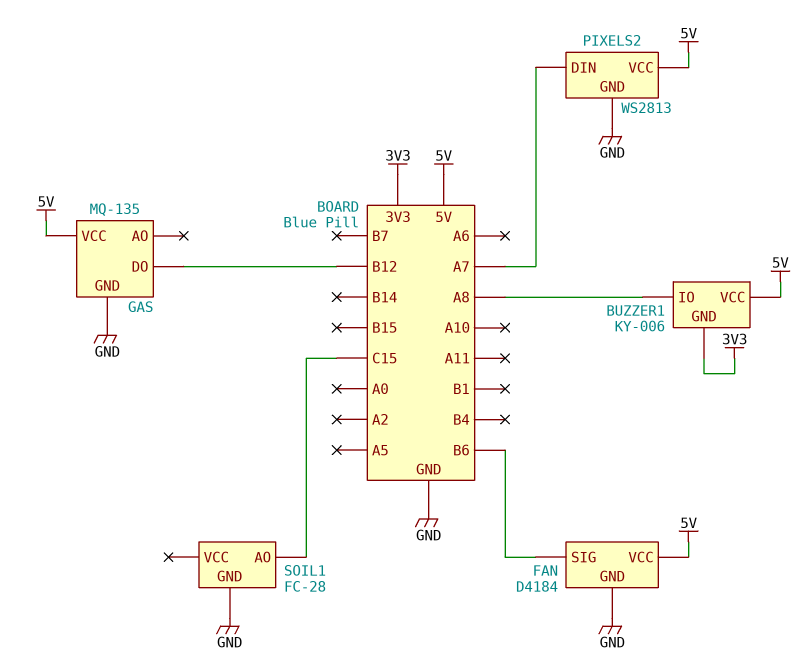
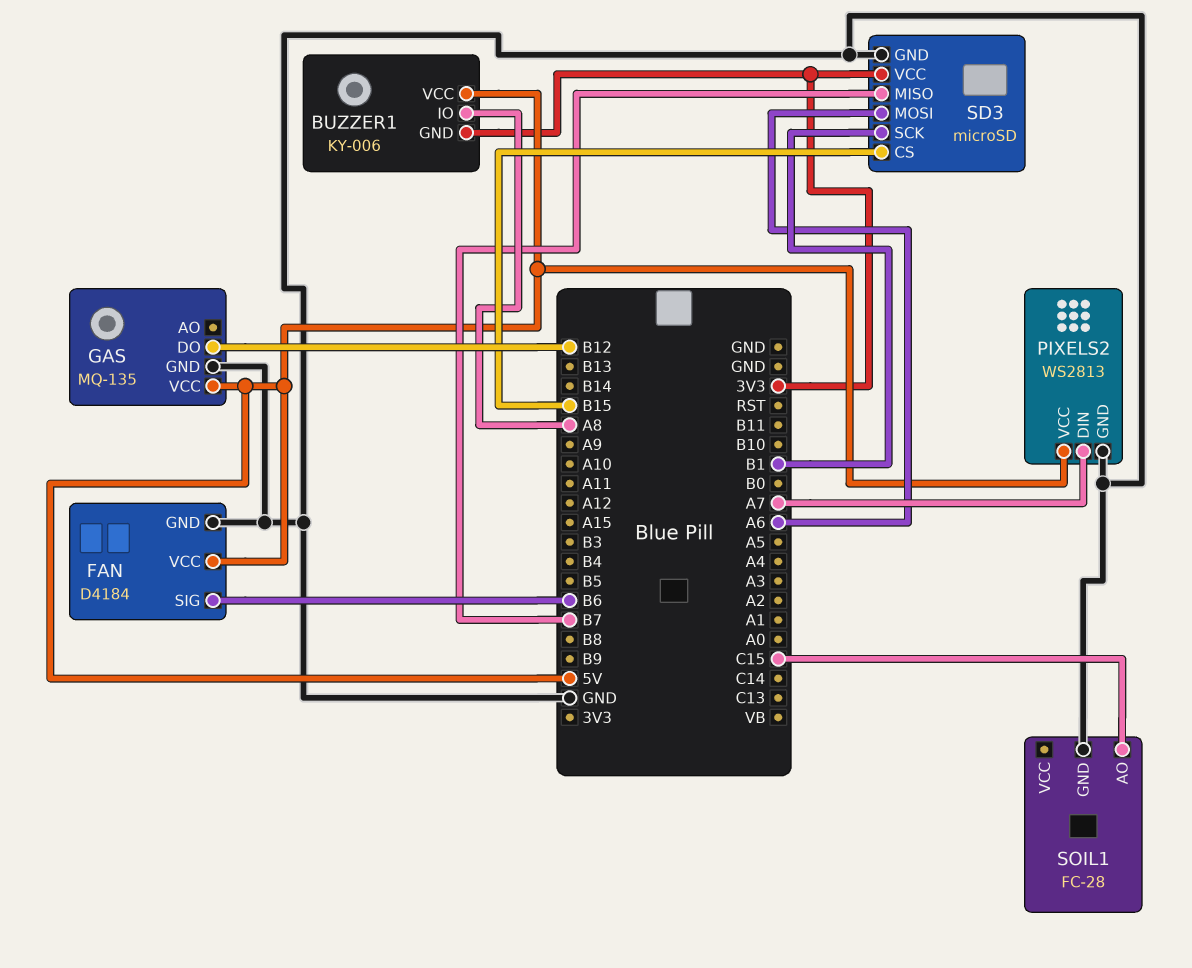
SD3: none -> microSD
SD3 pin CS: none -> B15
SD3 pin GND: none -> GND
SD3 pin MISO: none -> B7
SD3 pin MOSI: none -> A6
SD3 pin SCK: none -> B1
SD3 pin VCC: none -> 3V3

